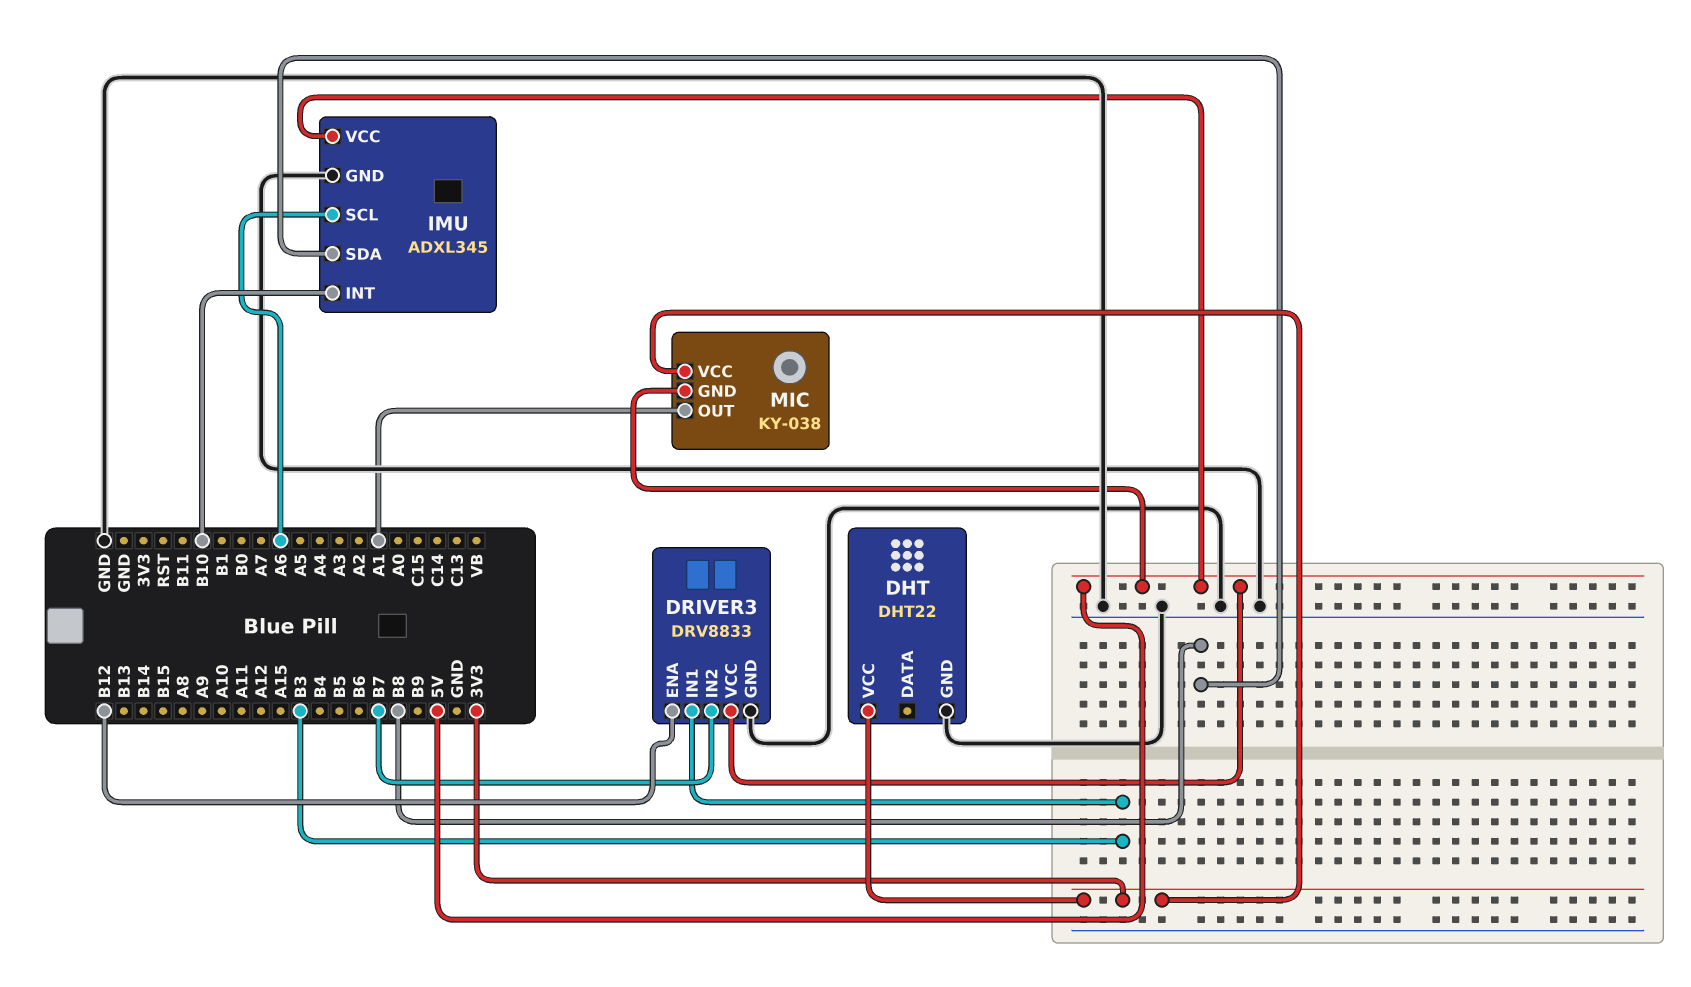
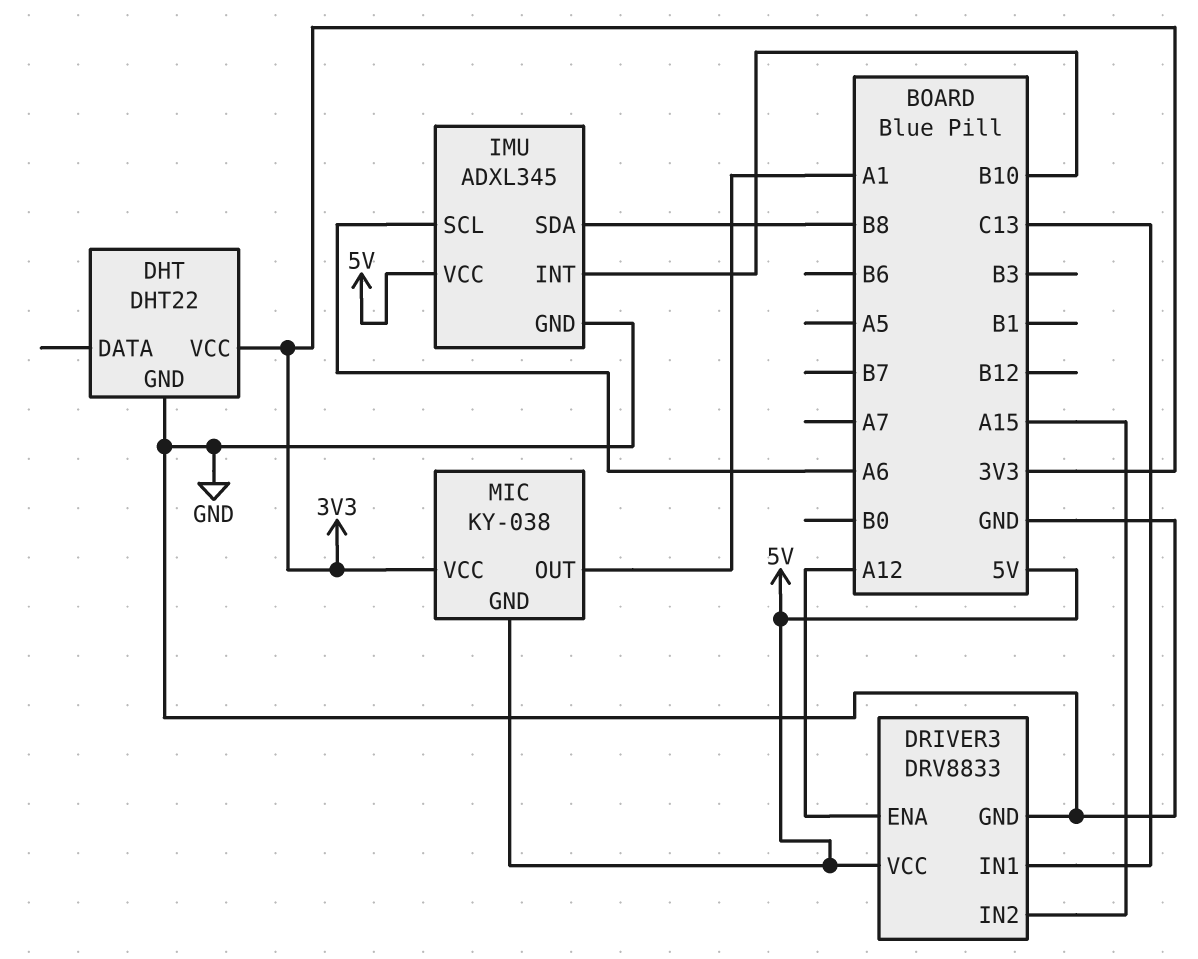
DRIVER3 pin ENA: B12 -> A12
DRIVER3 pin IN1: B3 -> C13
DRIVER3 pin IN2: B7 -> A15

